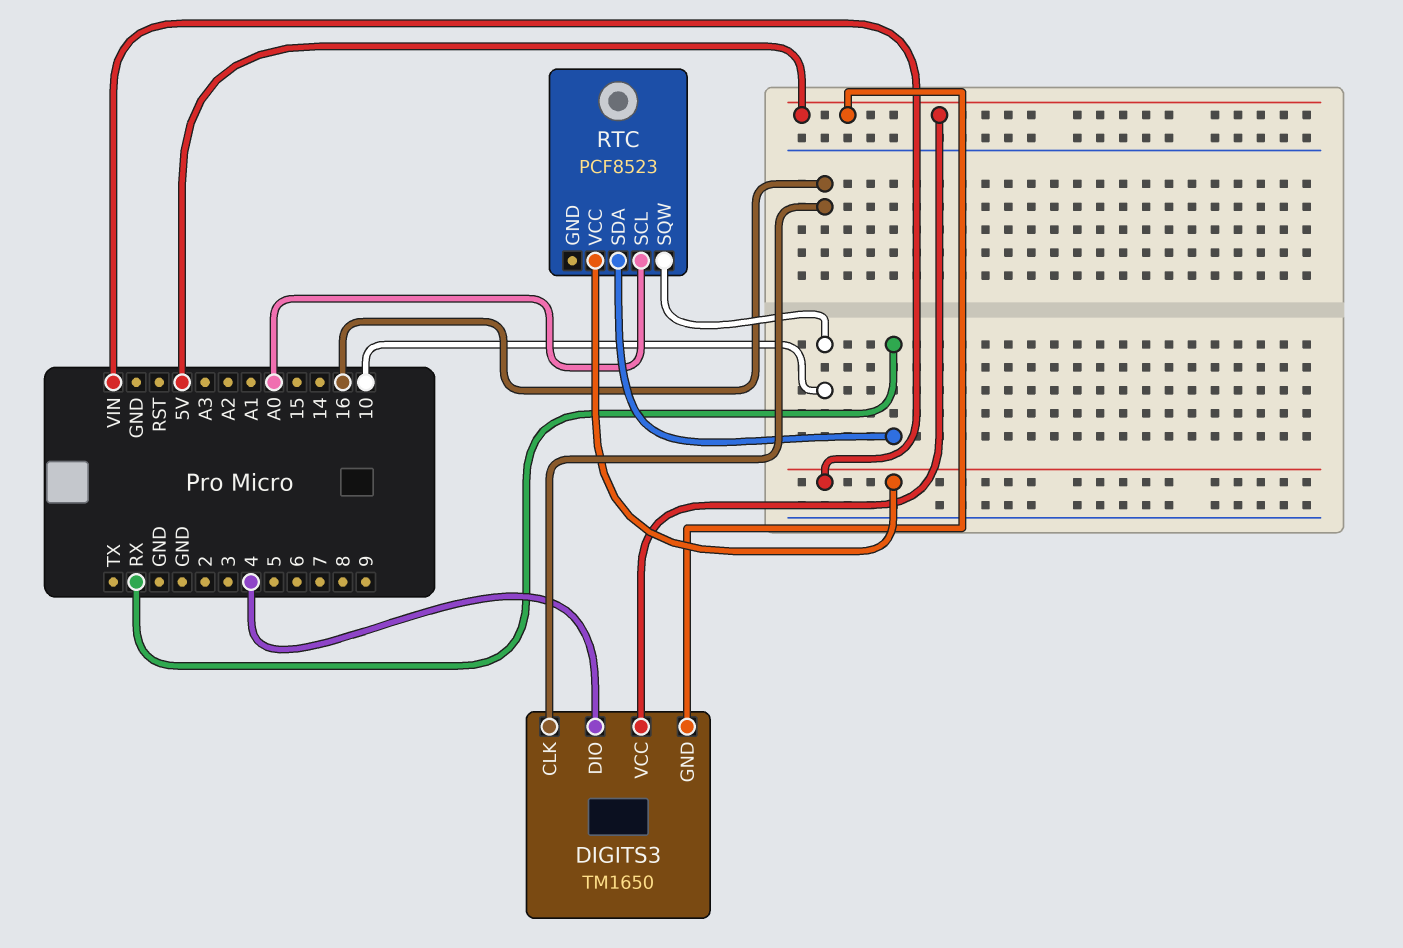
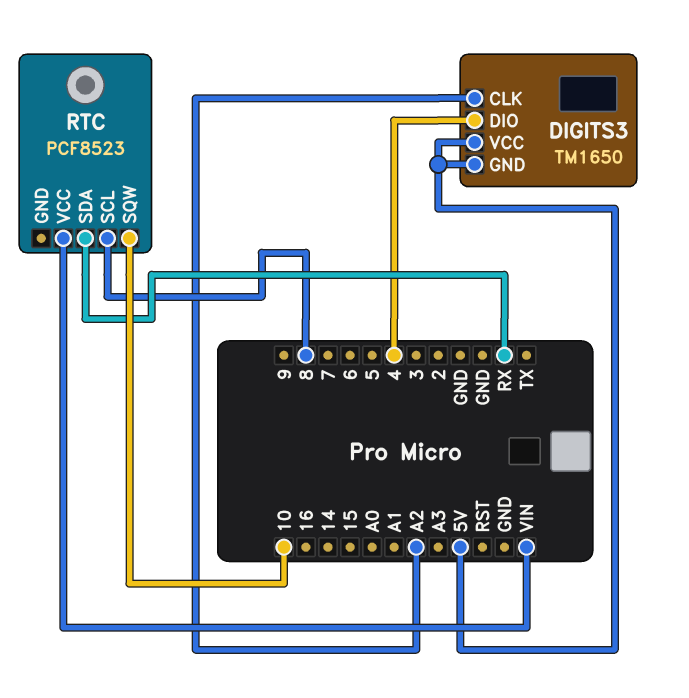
DIGITS3 pin CLK: 16 -> A2
RTC pin SCL: A0 -> 8

